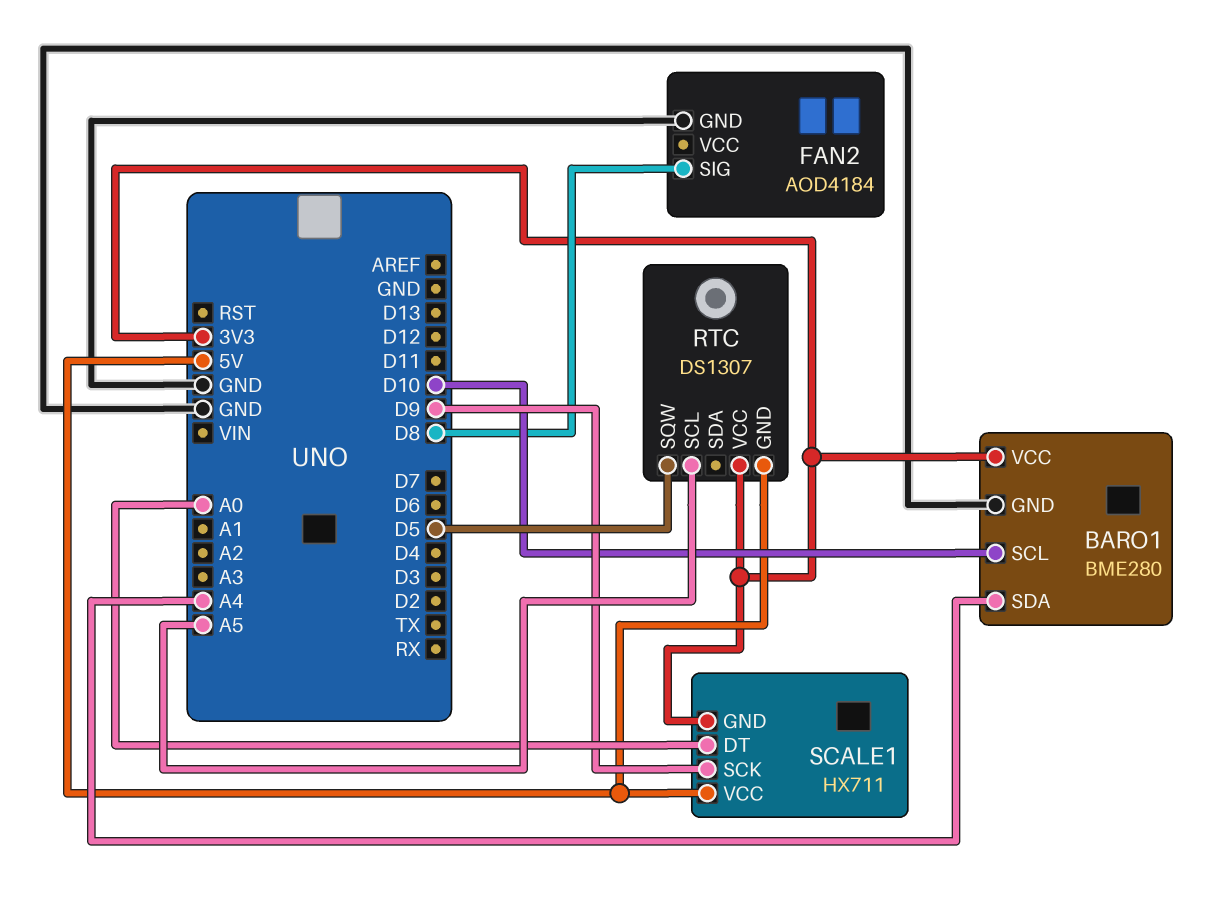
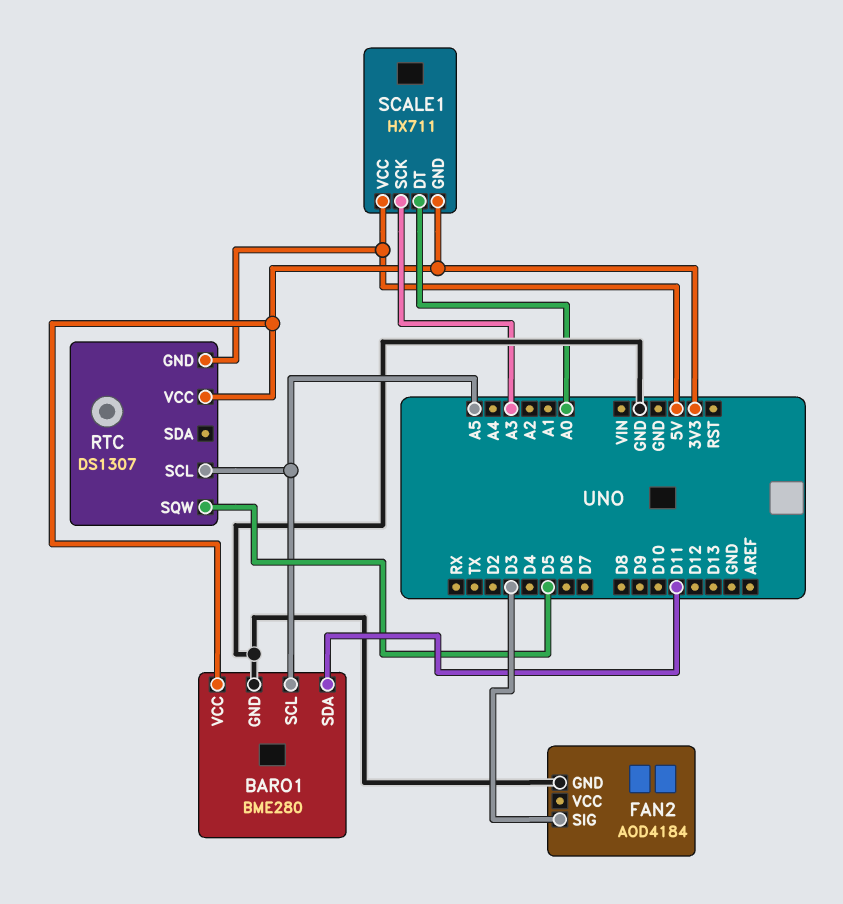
BARO1 pin SCL: D10 -> A5
BARO1 pin SDA: A4 -> D11
FAN2 pin SIG: D8 -> D3
SCALE1 pin SCK: D9 -> A3

